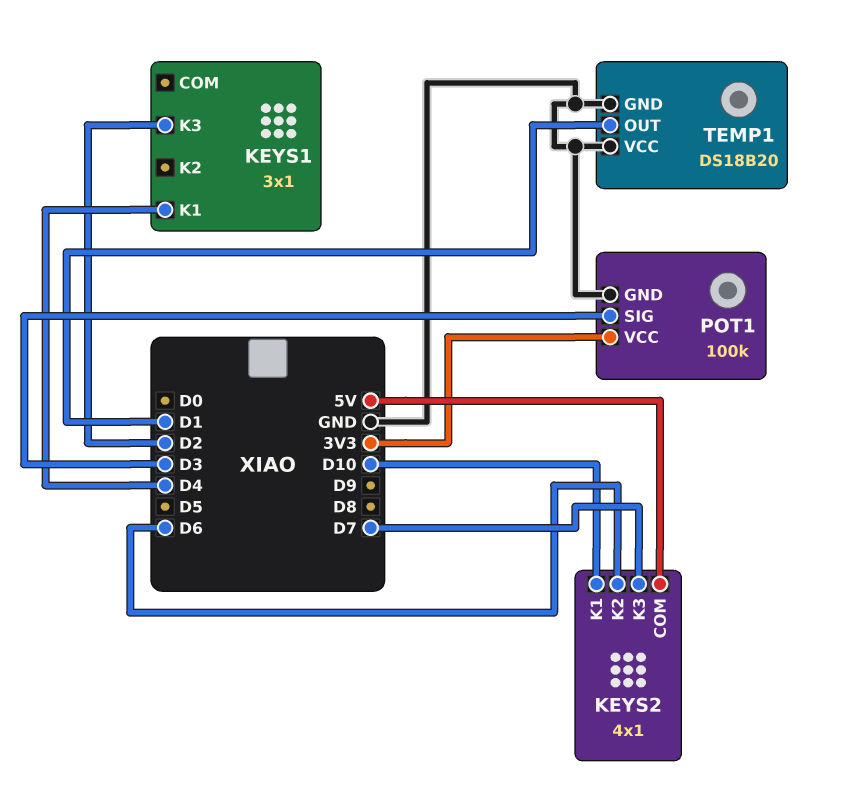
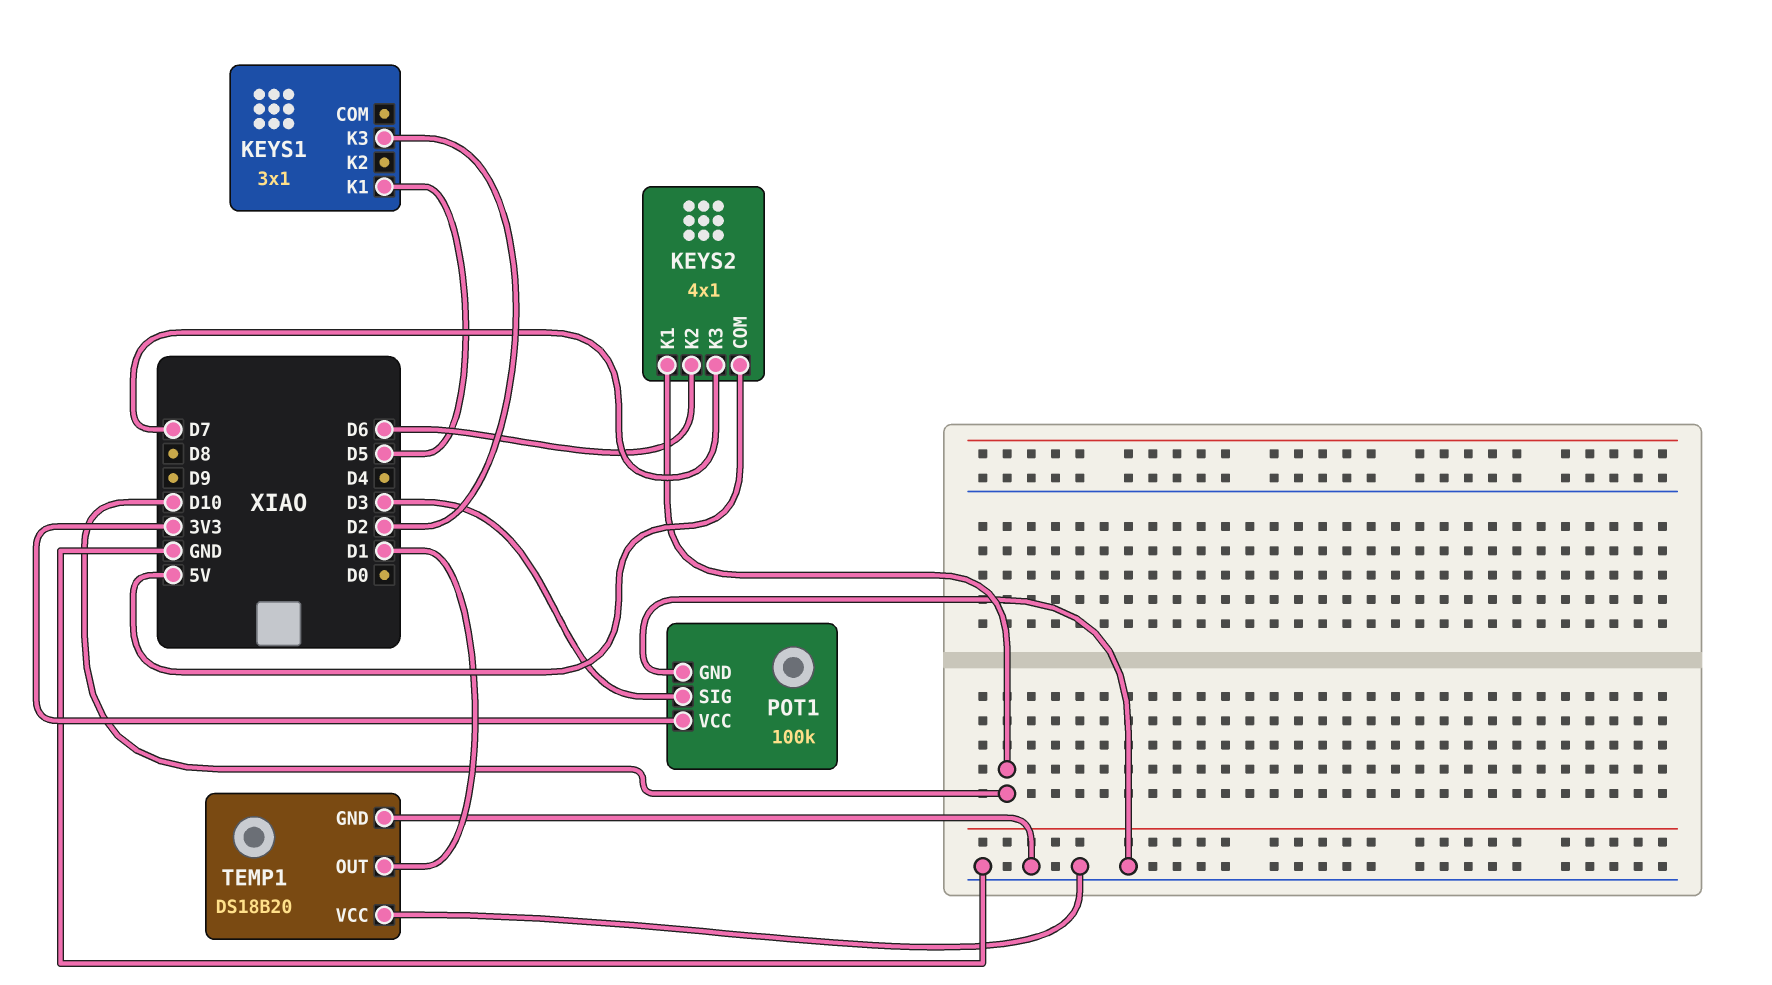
KEYS1 pin K1: D4 -> D5

